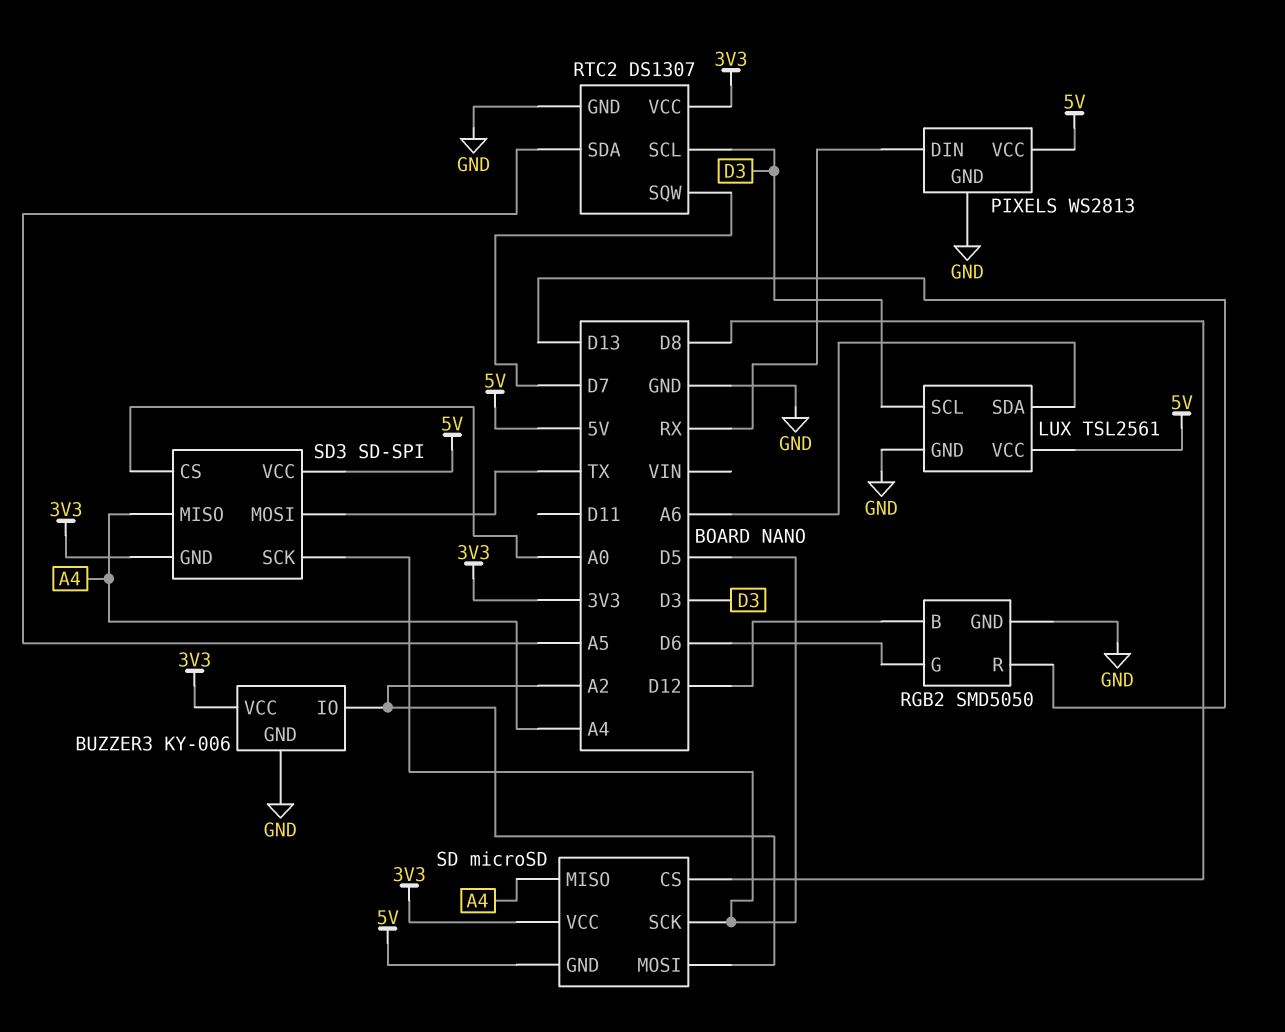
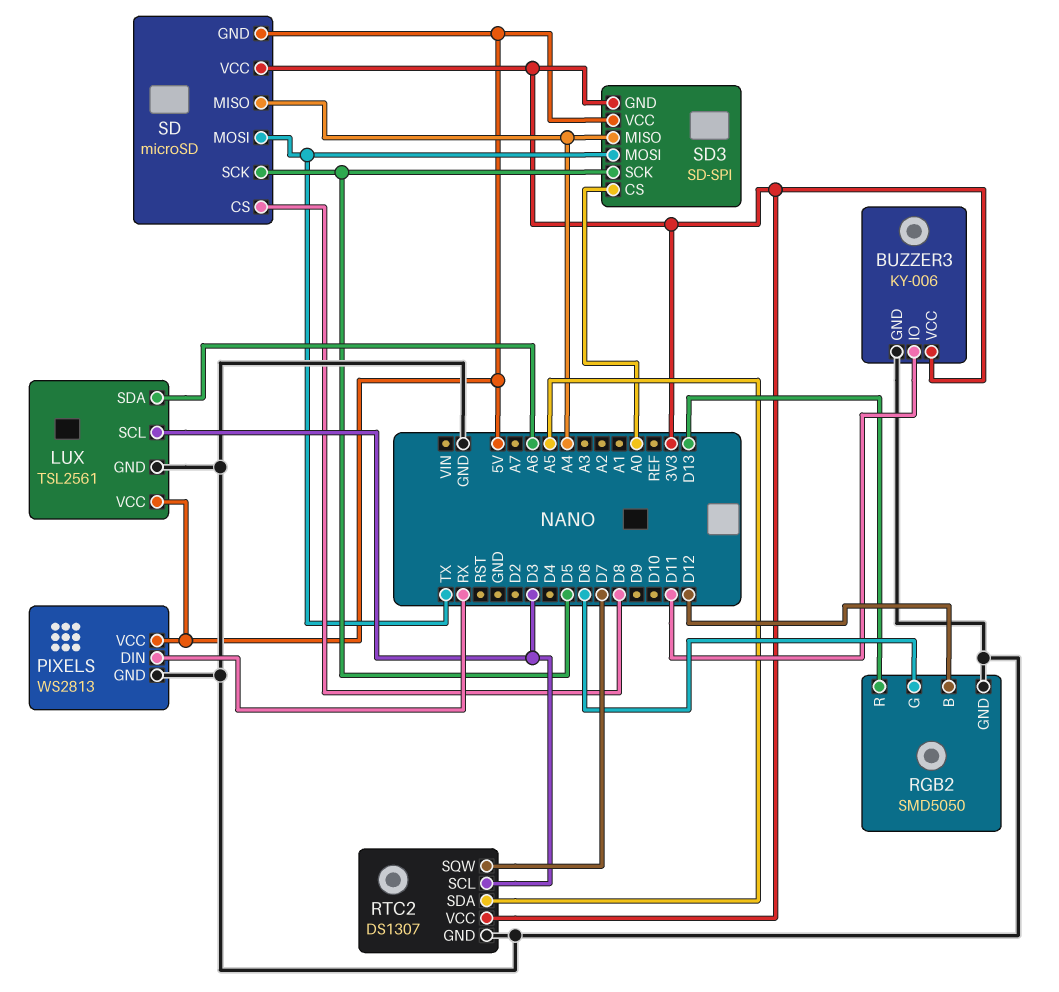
BUZZER3 pin IO: A2 -> D11
SD pin MOSI: A2 -> TX

